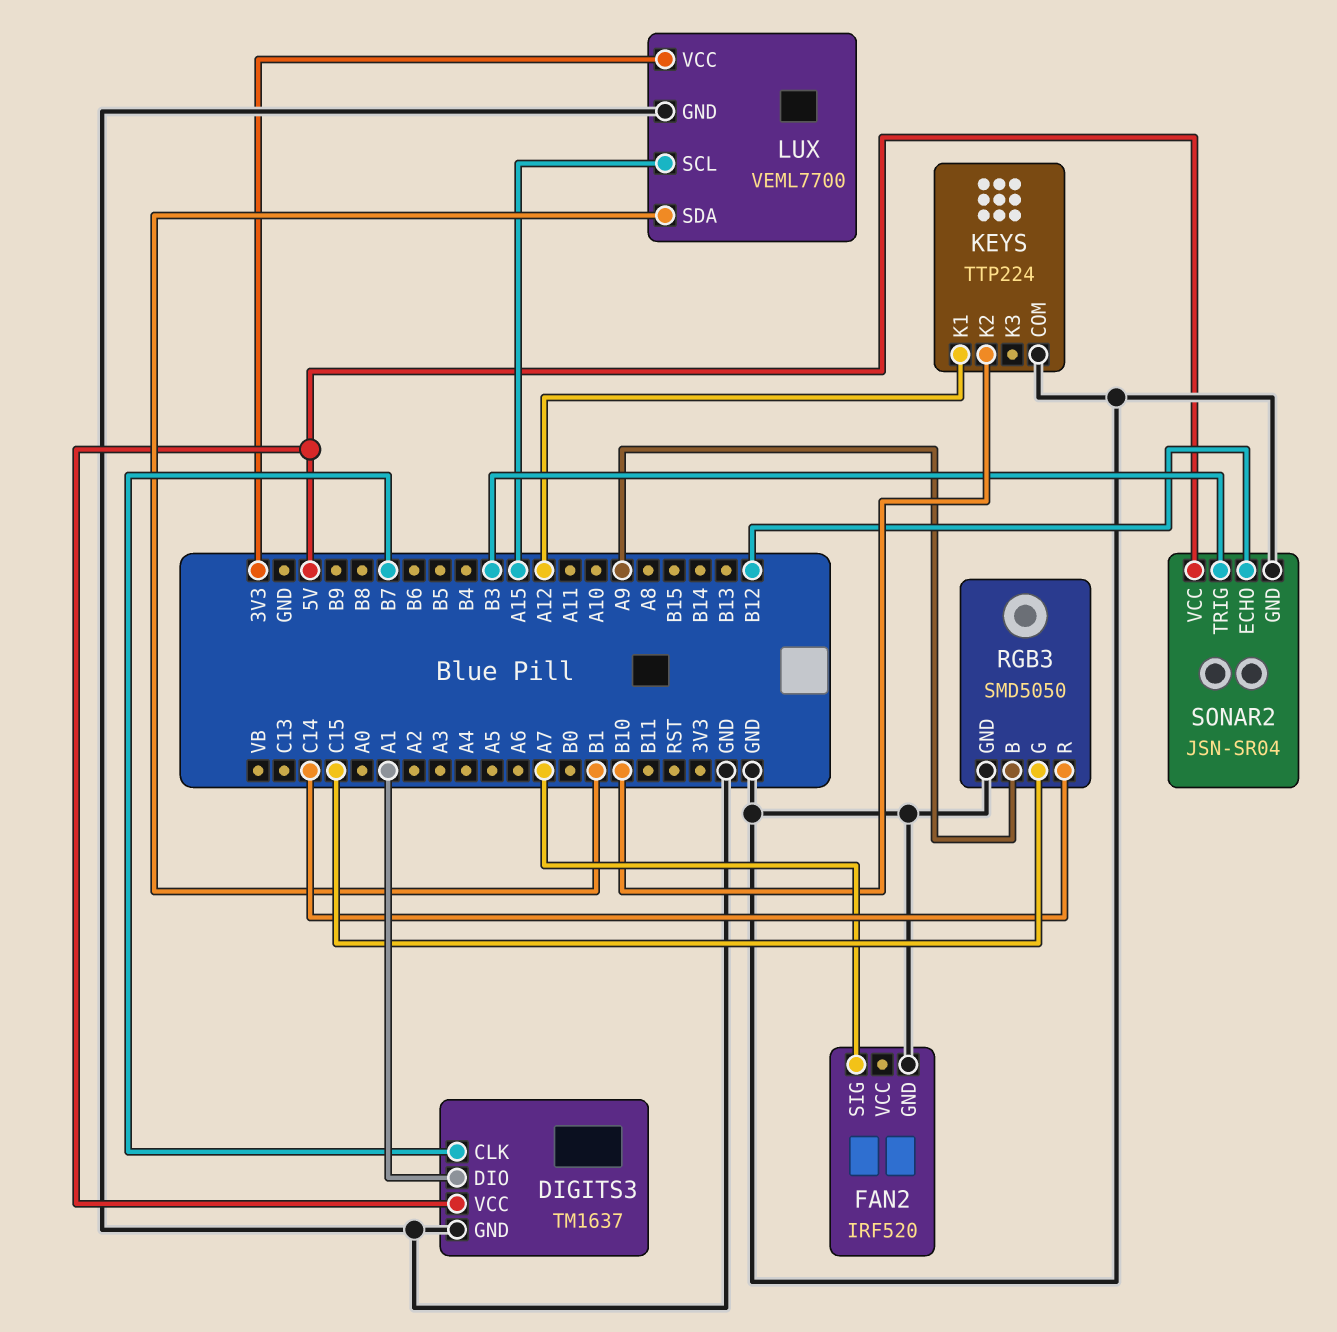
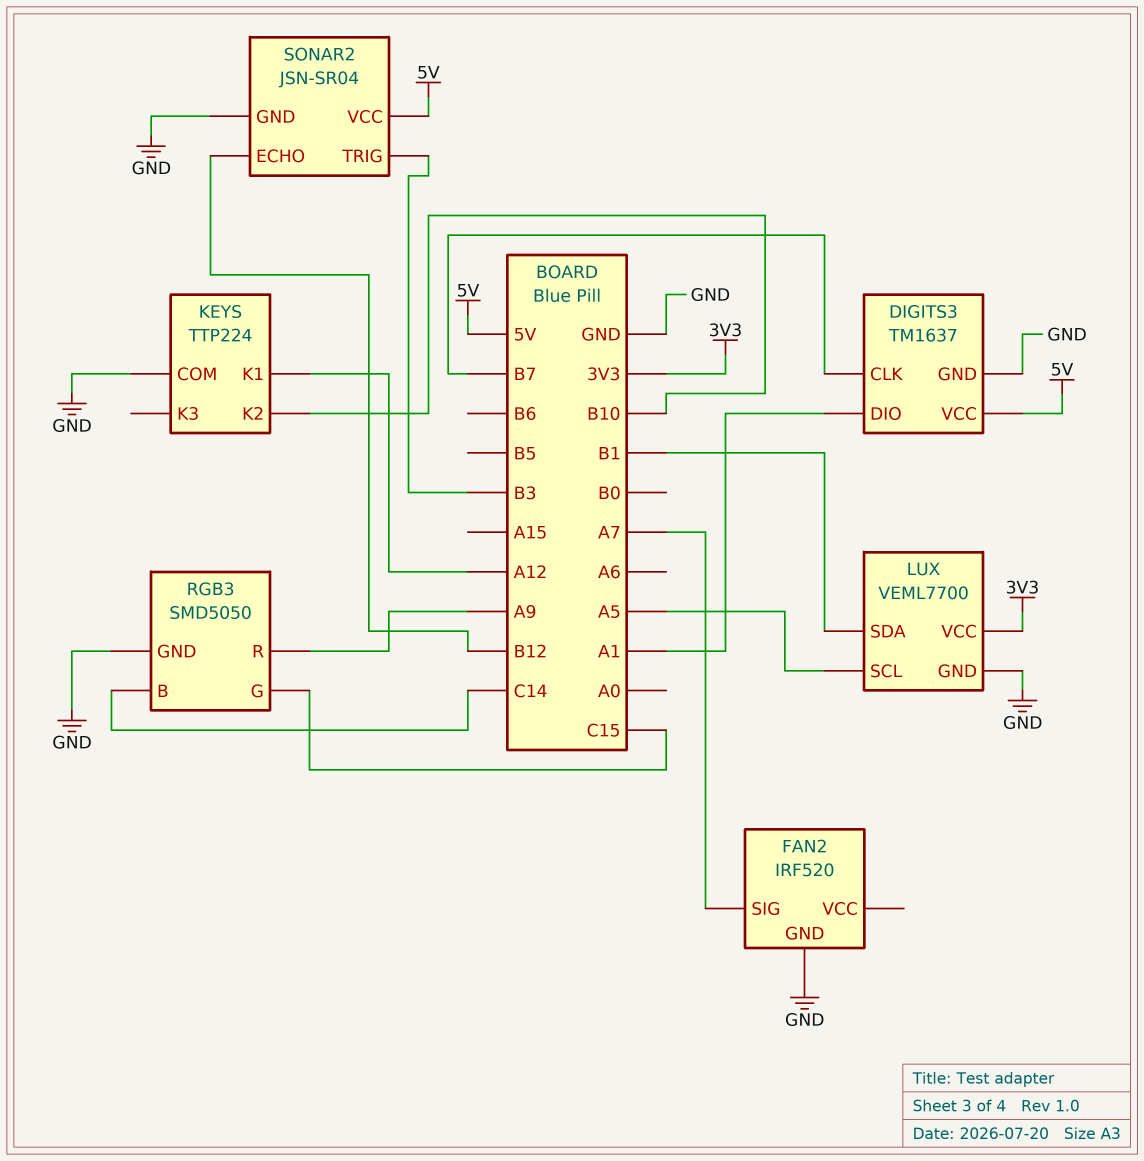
LUX pin SCL: A15 -> A5
RGB3 pin B: A9 -> C14
RGB3 pin R: C14 -> A9

